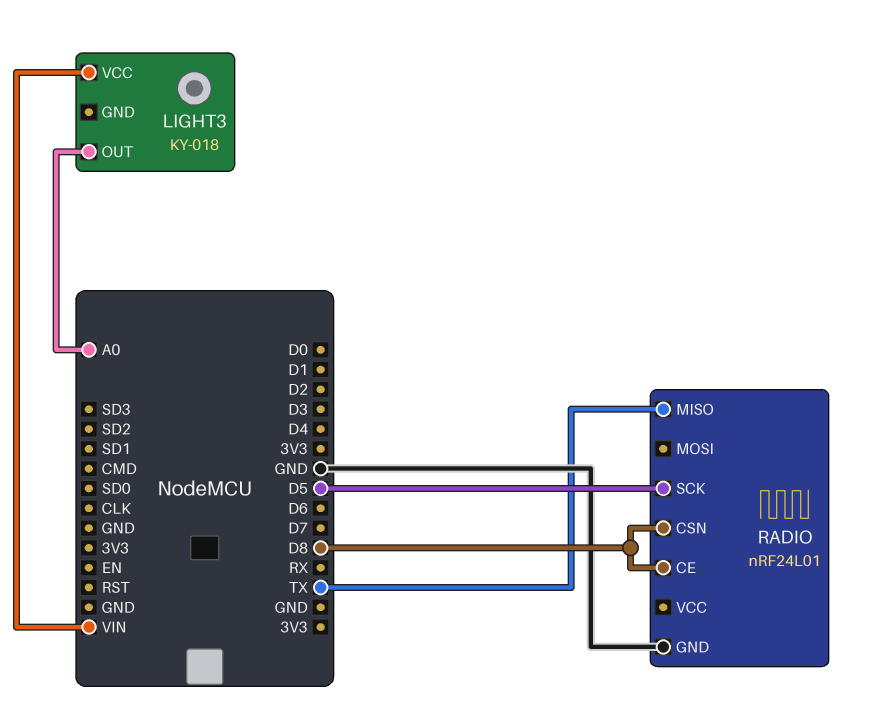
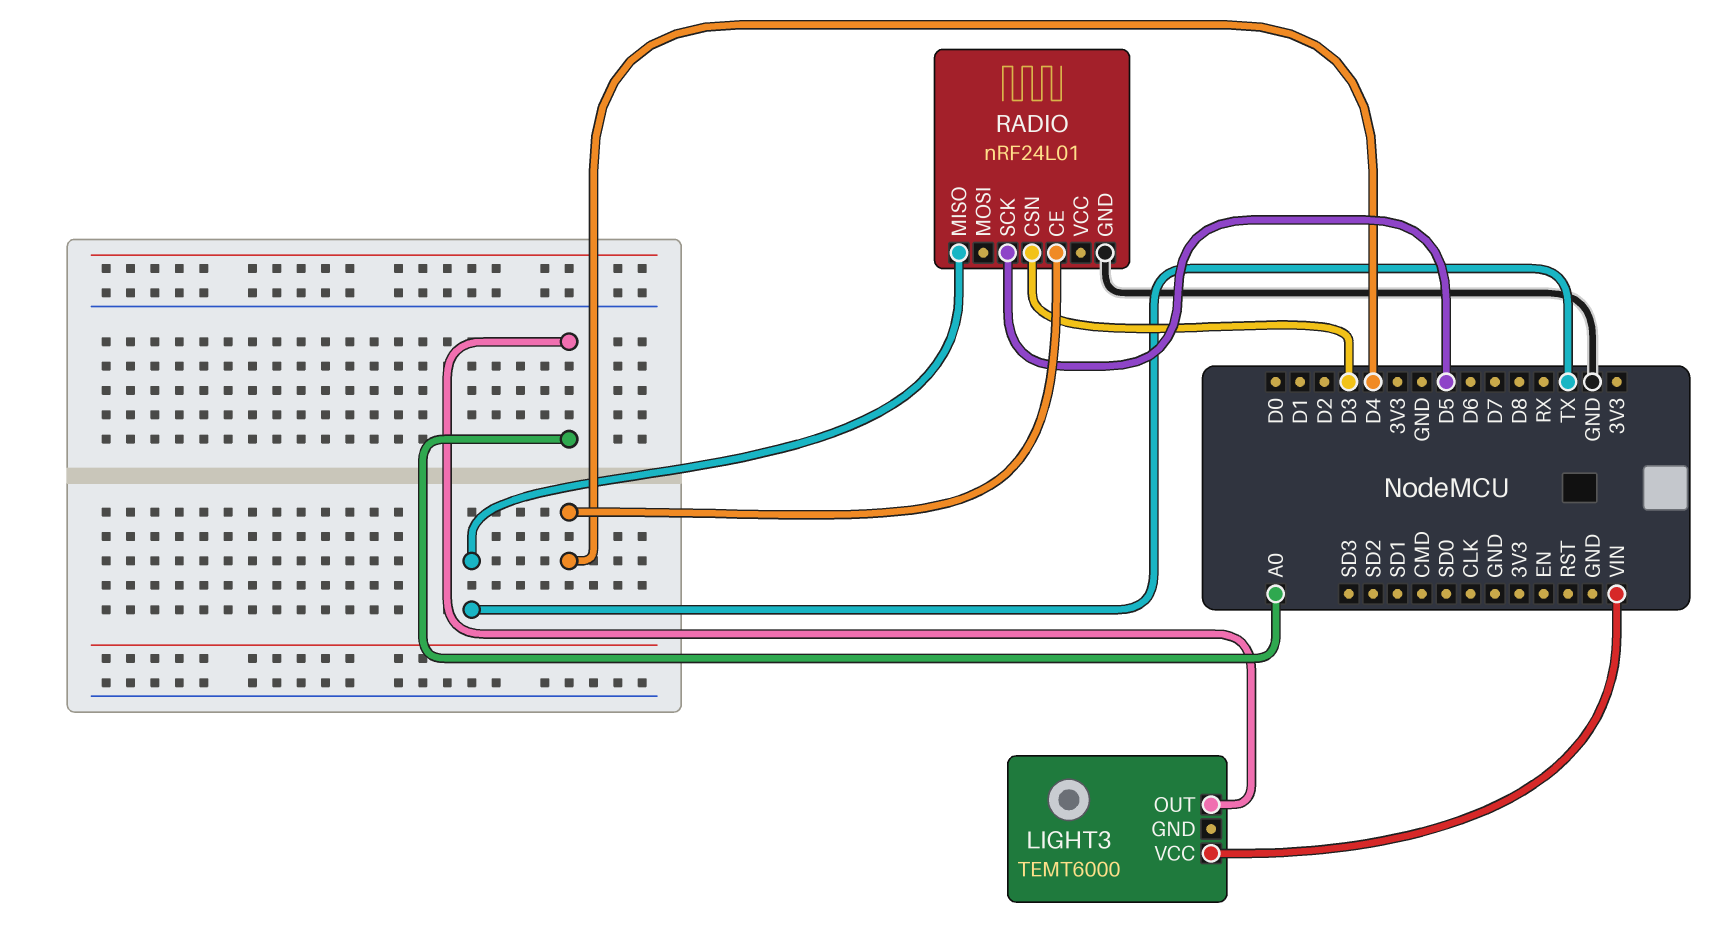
LIGHT3: KY-018 -> TEMT6000
RADIO pin CE: D8 -> D4
RADIO pin CSN: D8 -> D3

